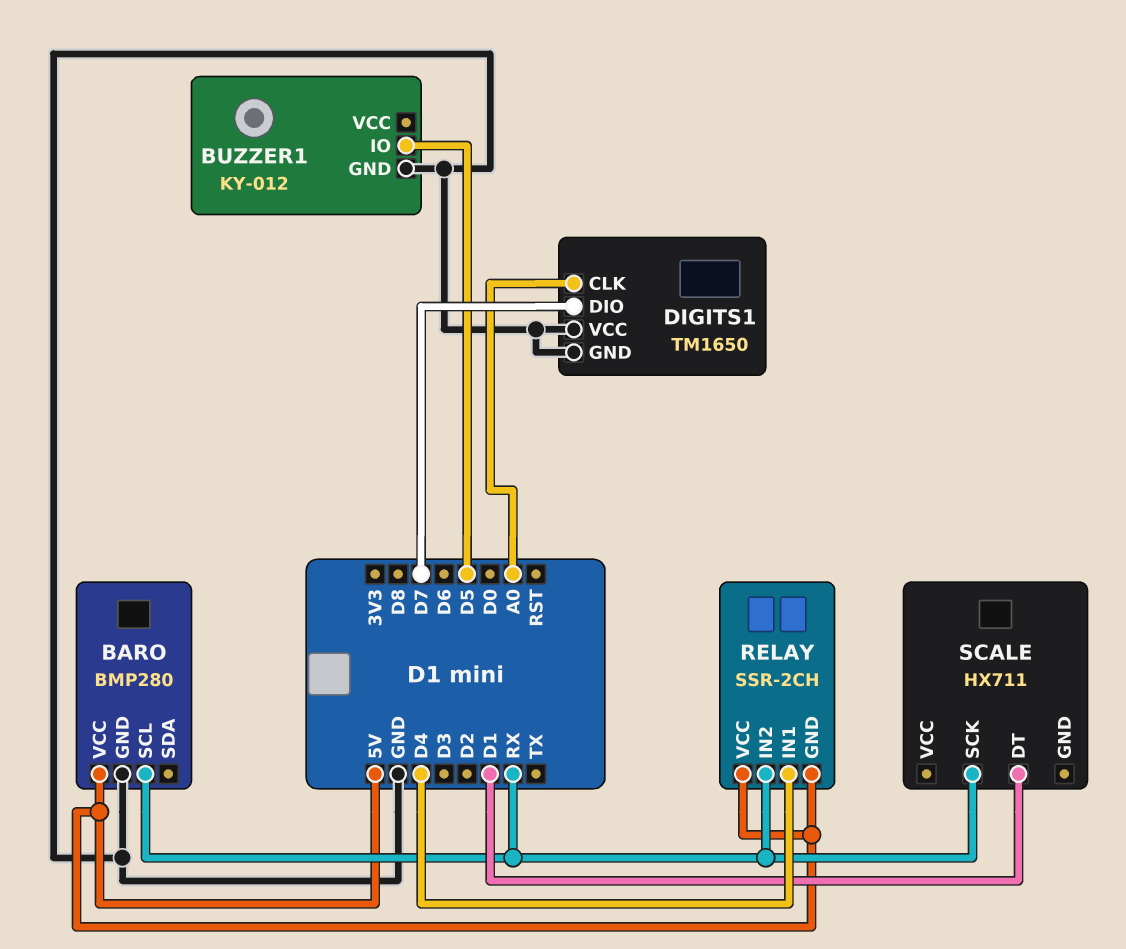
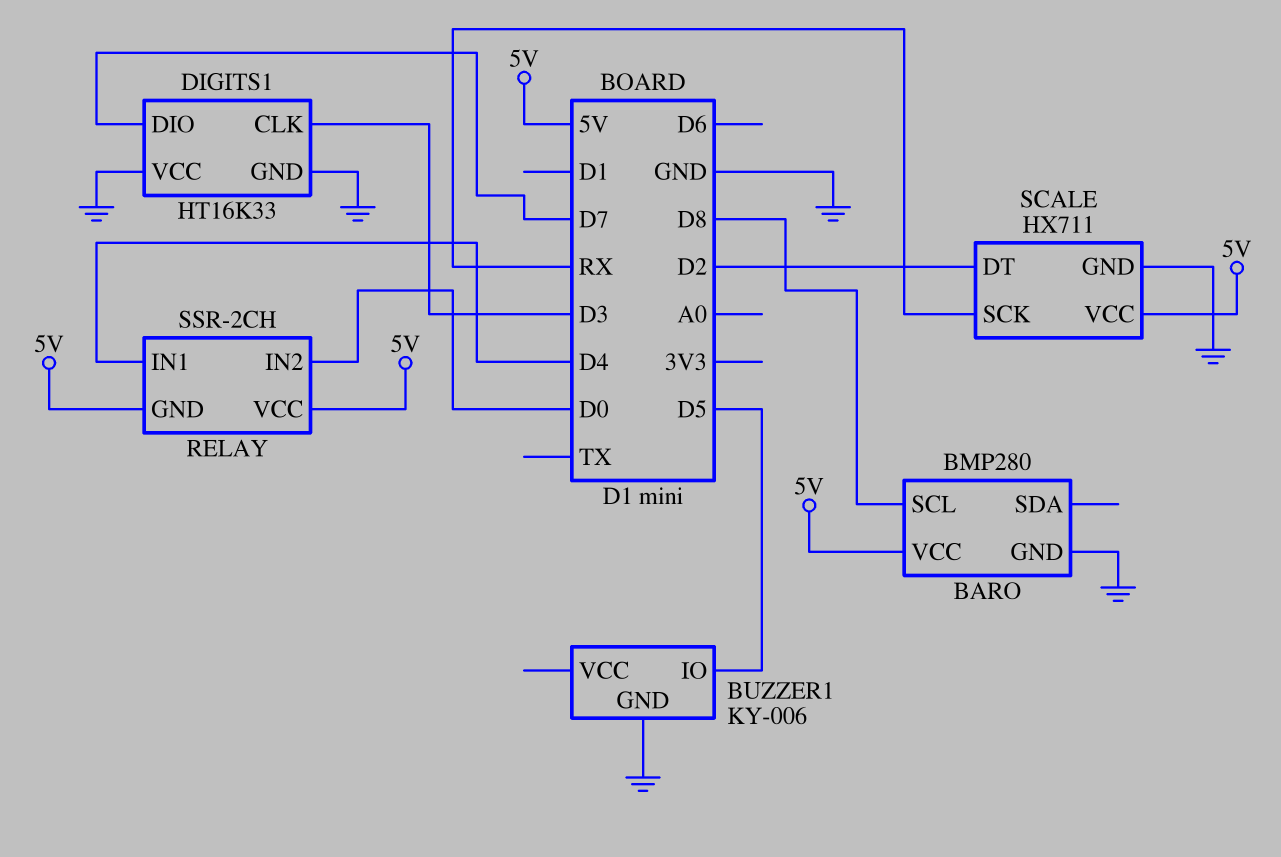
BARO pin SCL: RX -> D8
BUZZER1: KY-012 -> KY-006
DIGITS1: TM1650 -> HT16K33
DIGITS1 pin CLK: A0 -> D3
RELAY pin IN2: RX -> D0
SCALE pin DT: D1 -> D2
SCALE pin GND: none -> GND
SCALE pin VCC: none -> 5V

